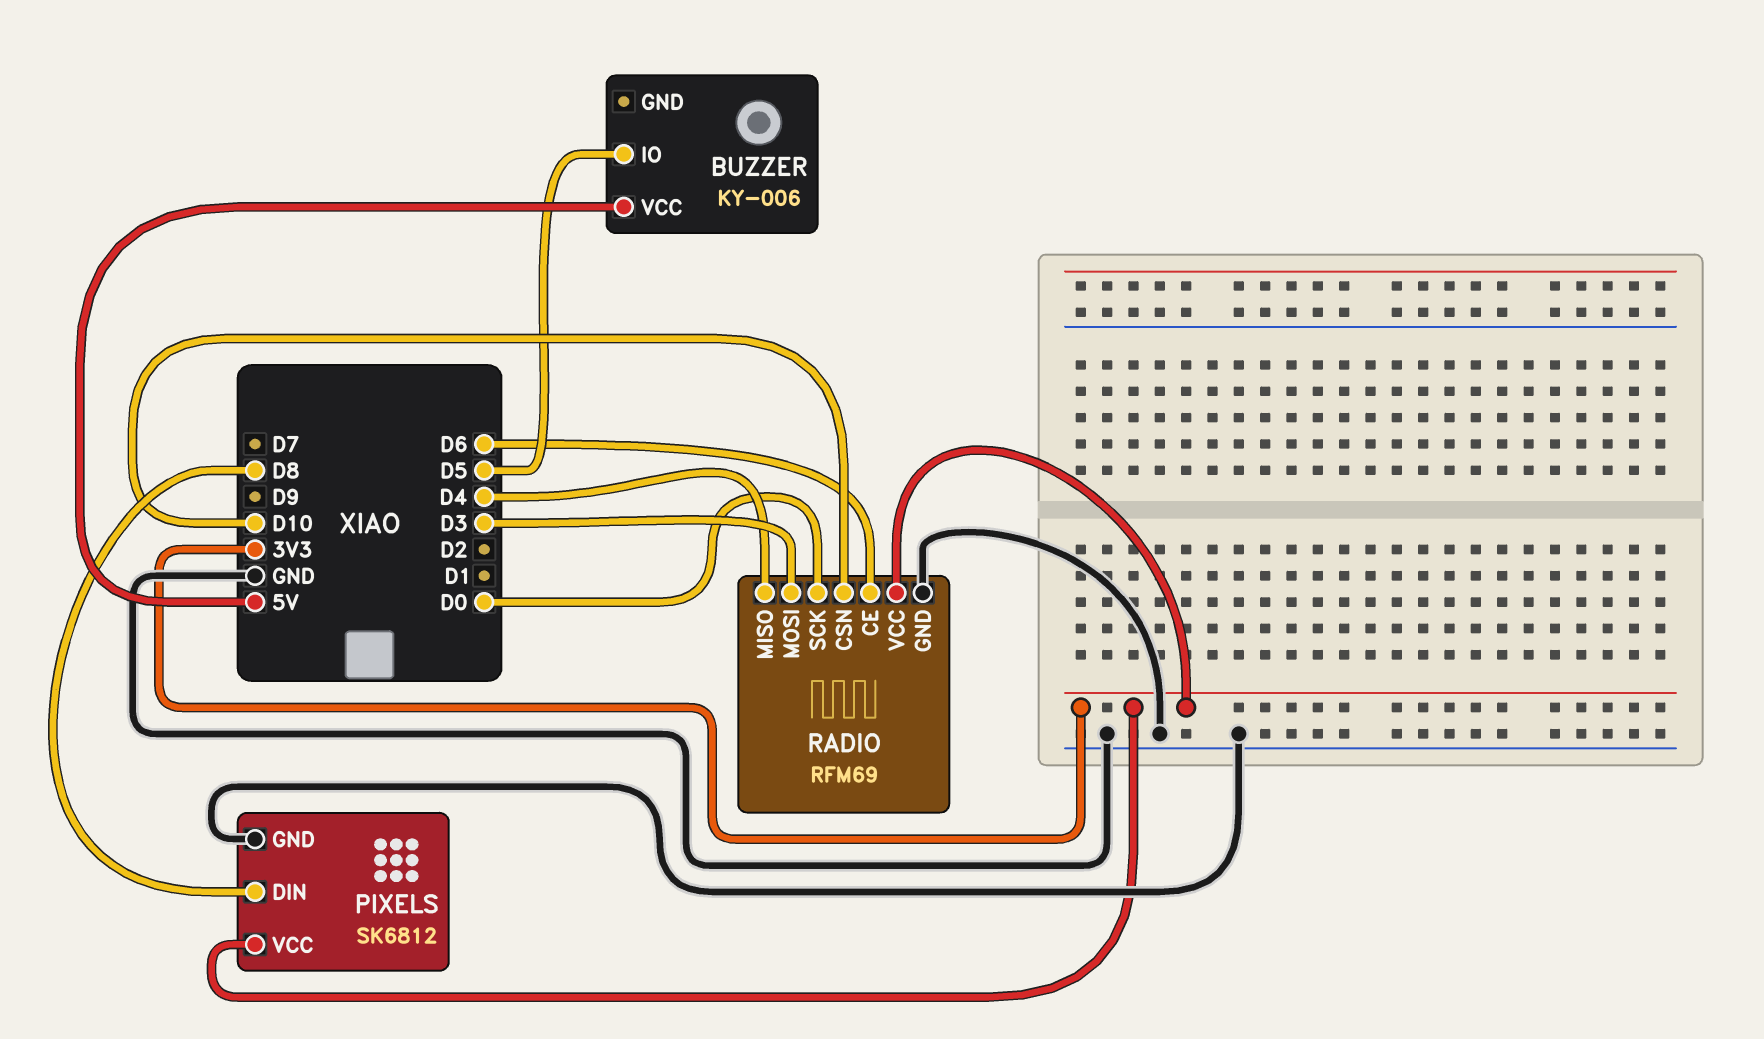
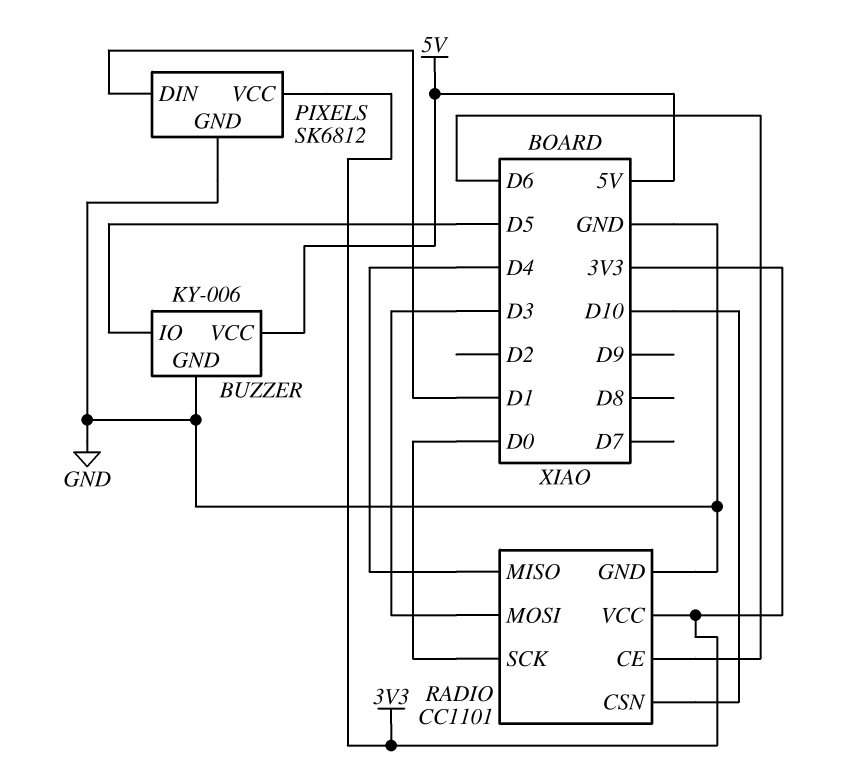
BUZZER pin GND: none -> GND
PIXELS pin DIN: D8 -> D1
RADIO: RFM69 -> CC1101

